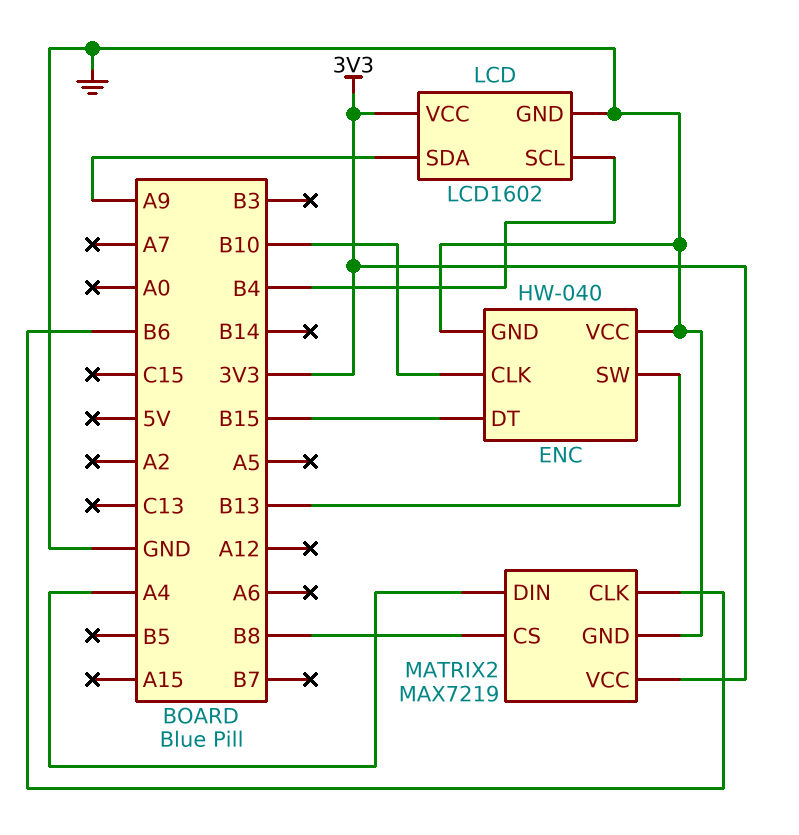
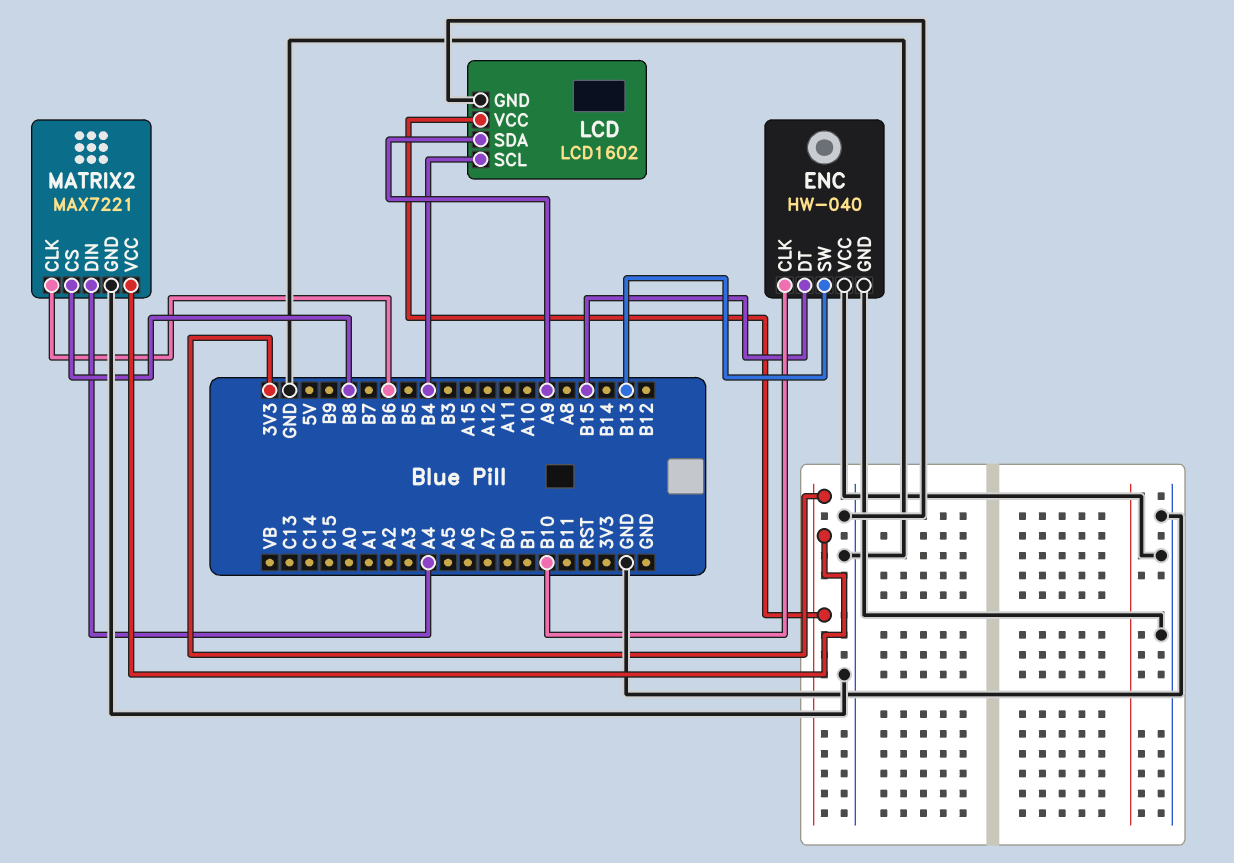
MATRIX2: MAX7219 -> MAX7221

